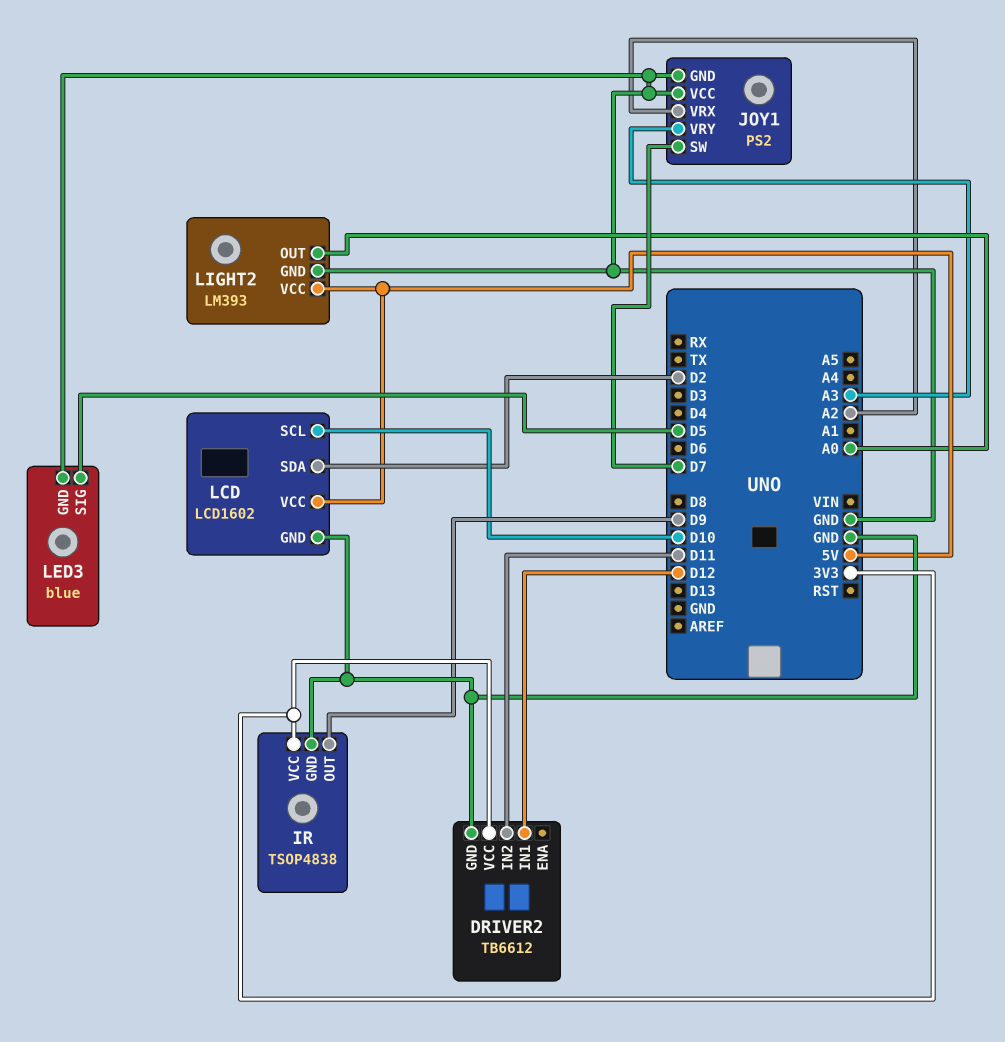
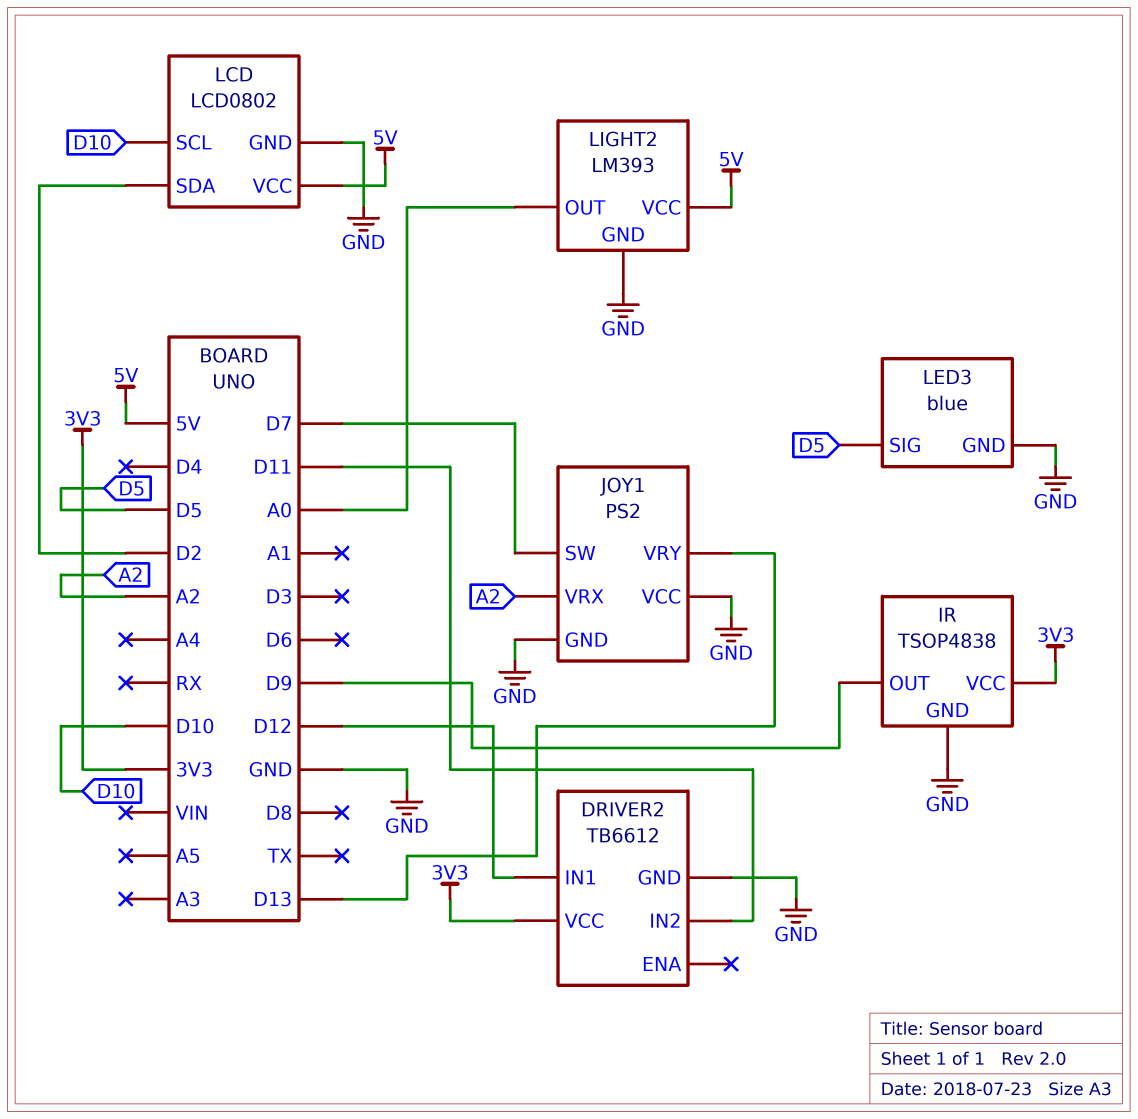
JOY1 pin VRY: A3 -> D13
LCD: LCD1602 -> LCD0802

